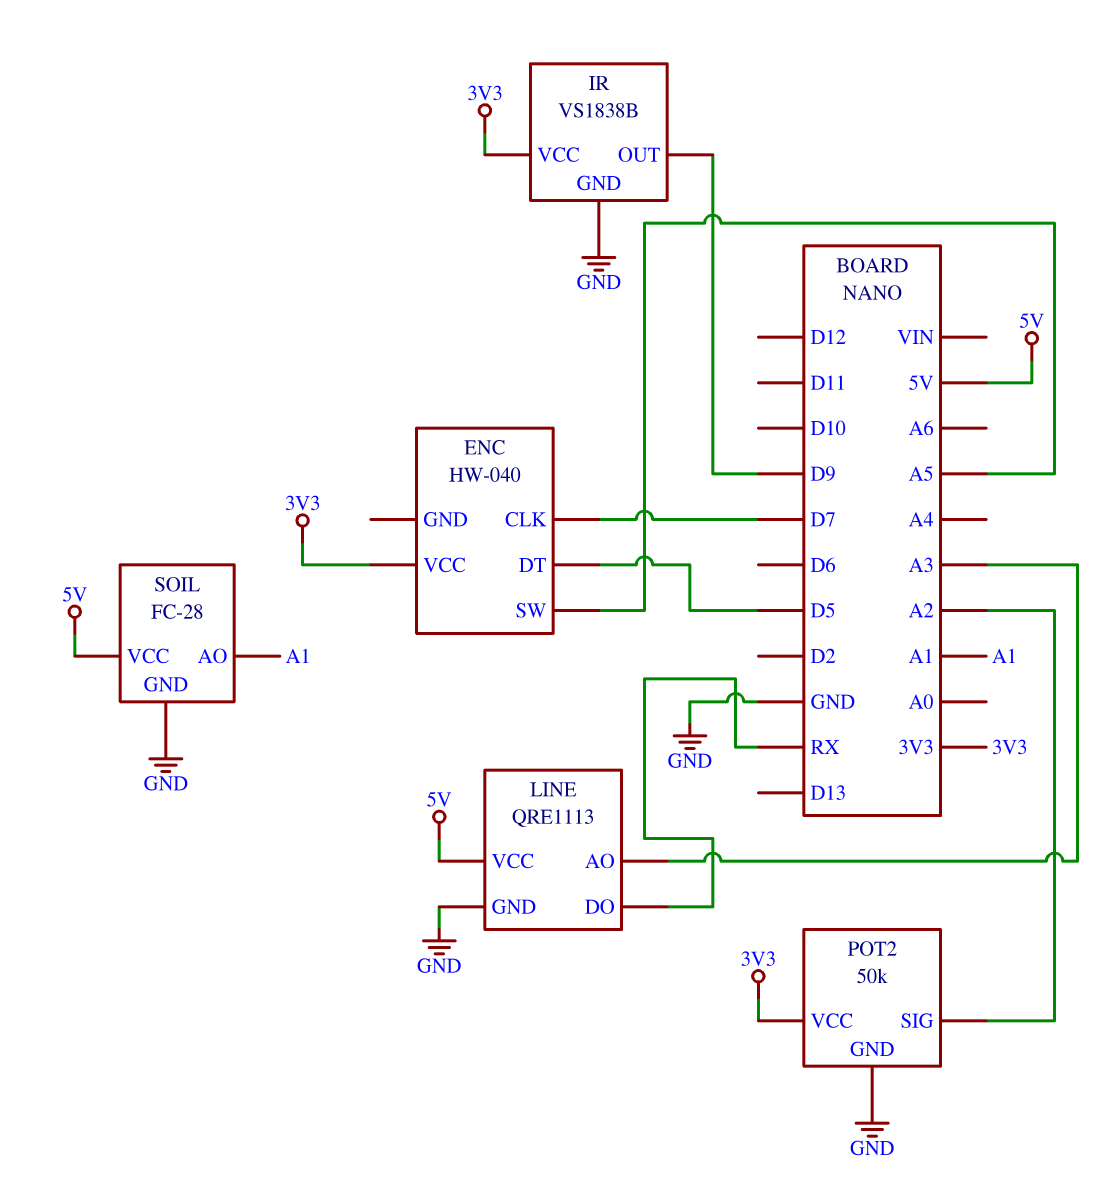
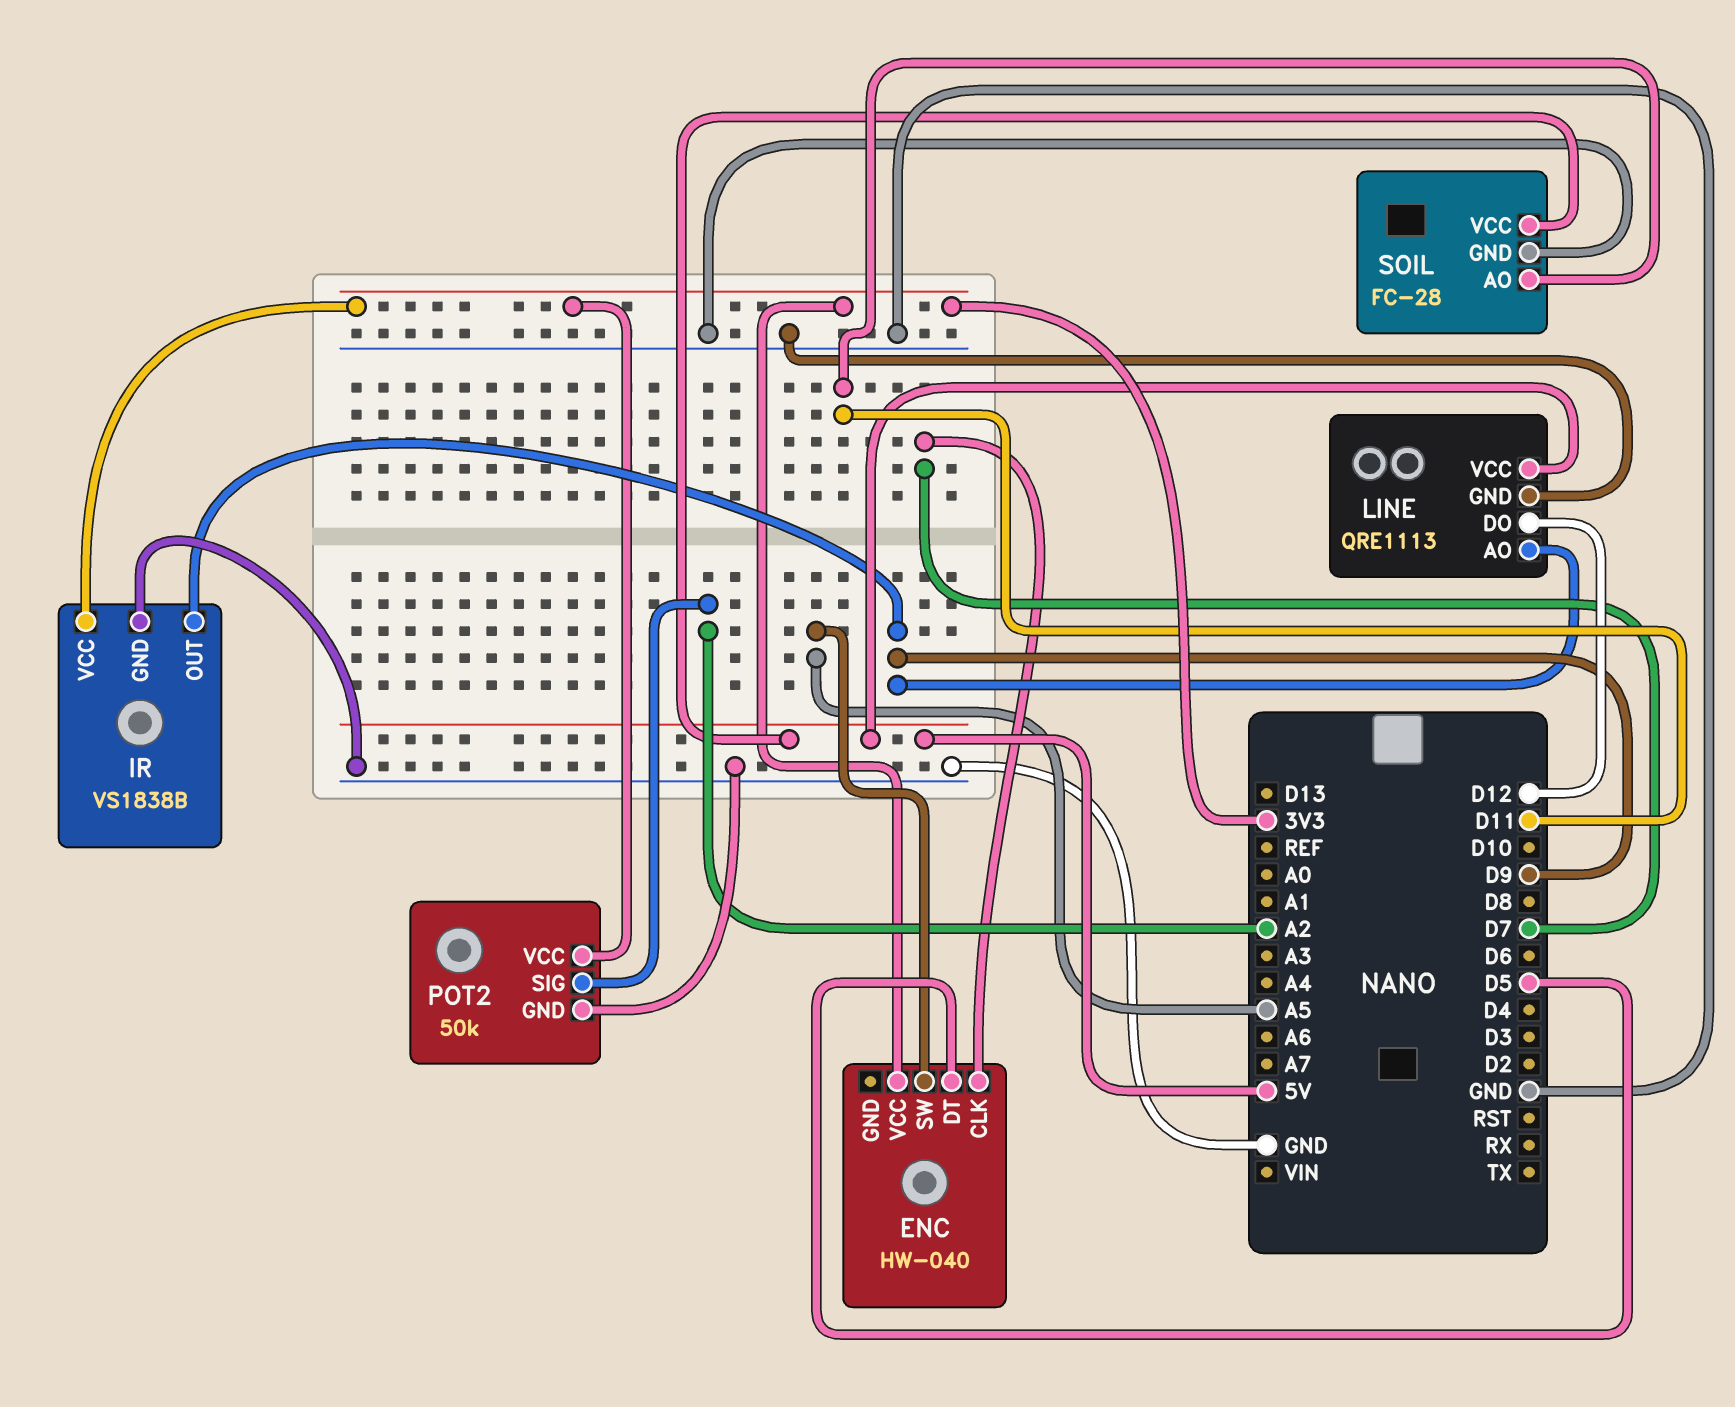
LINE pin AO: A3 -> D9
LINE pin DO: RX -> D12
SOIL pin AO: A1 -> D11

